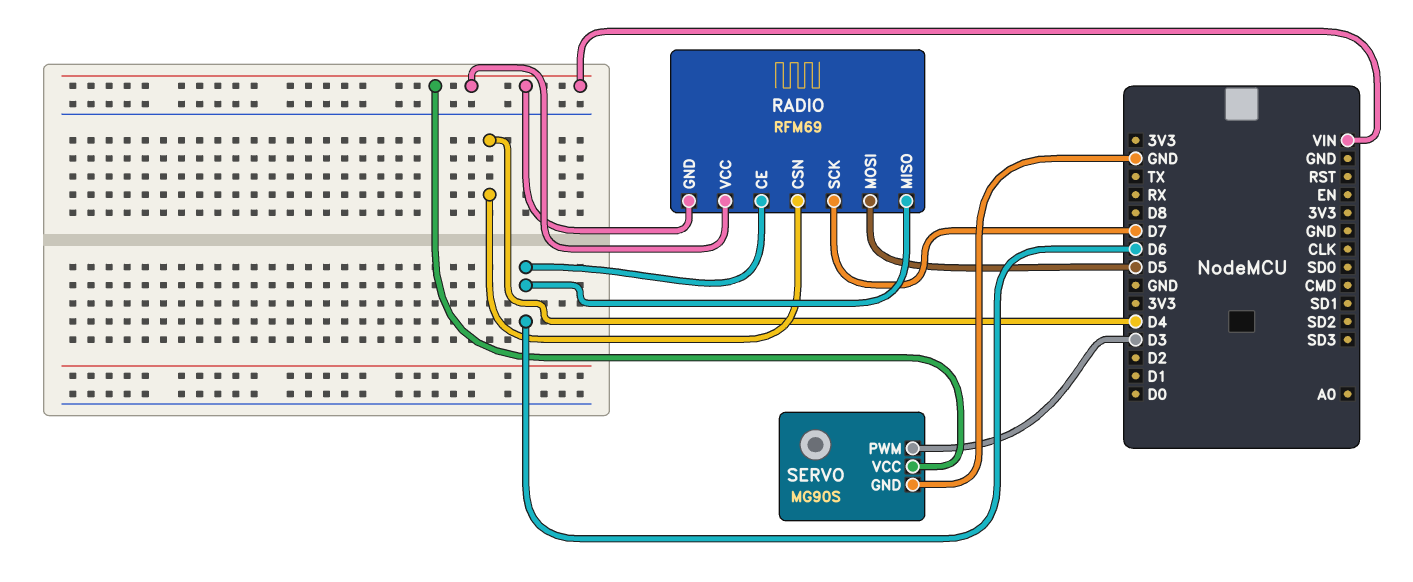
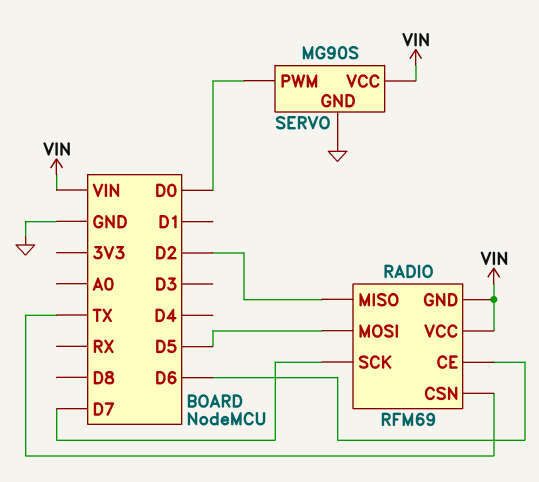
RADIO pin CSN: D4 -> TX
RADIO pin MISO: D6 -> D2
SERVO pin PWM: D3 -> D0

